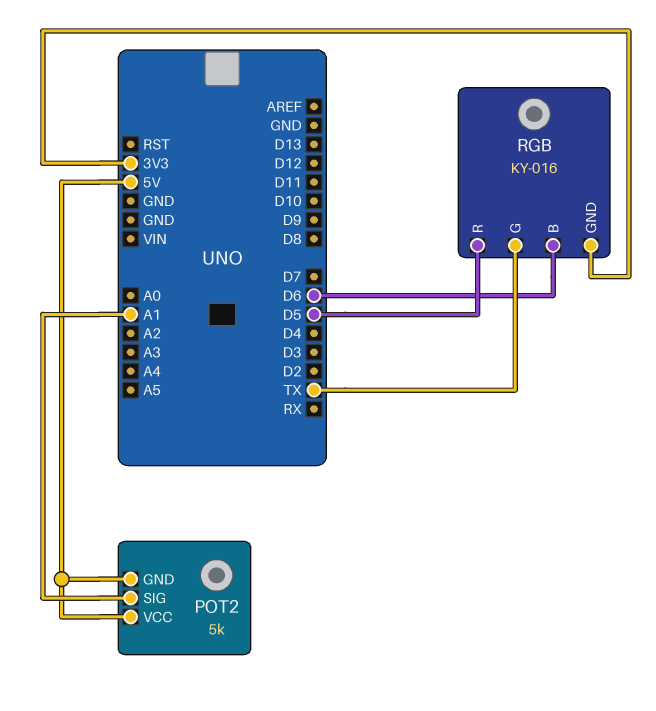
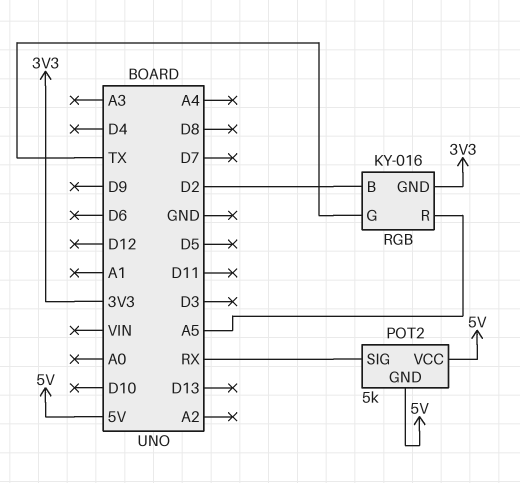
POT2 pin SIG: A1 -> RX
RGB pin B: D6 -> D2
RGB pin R: D5 -> A5

